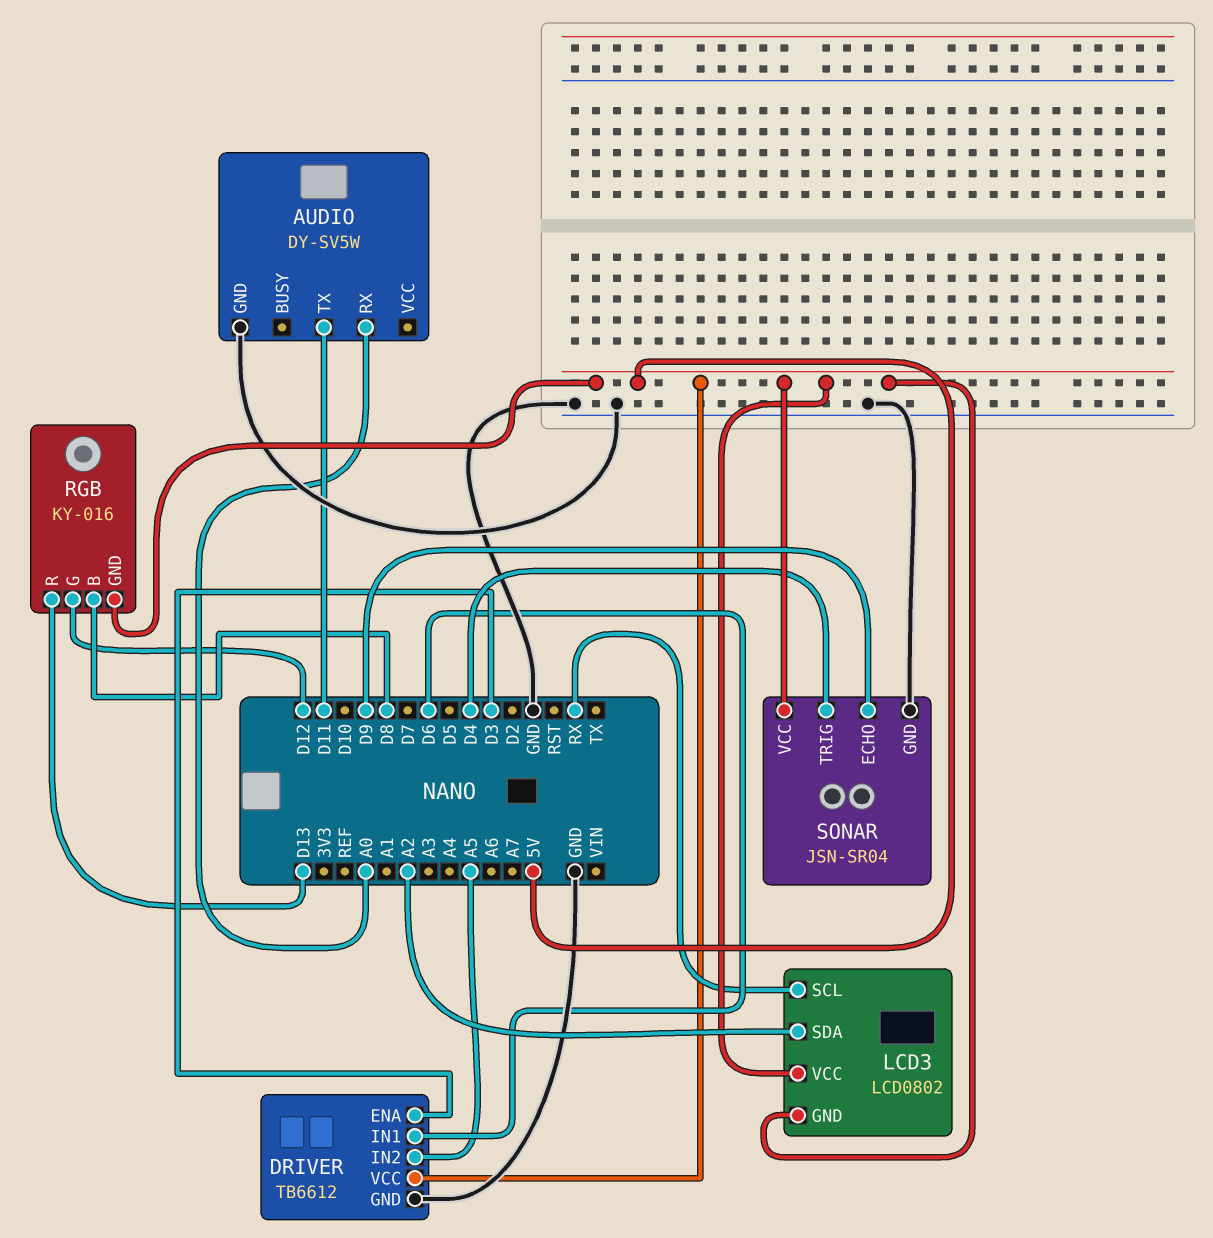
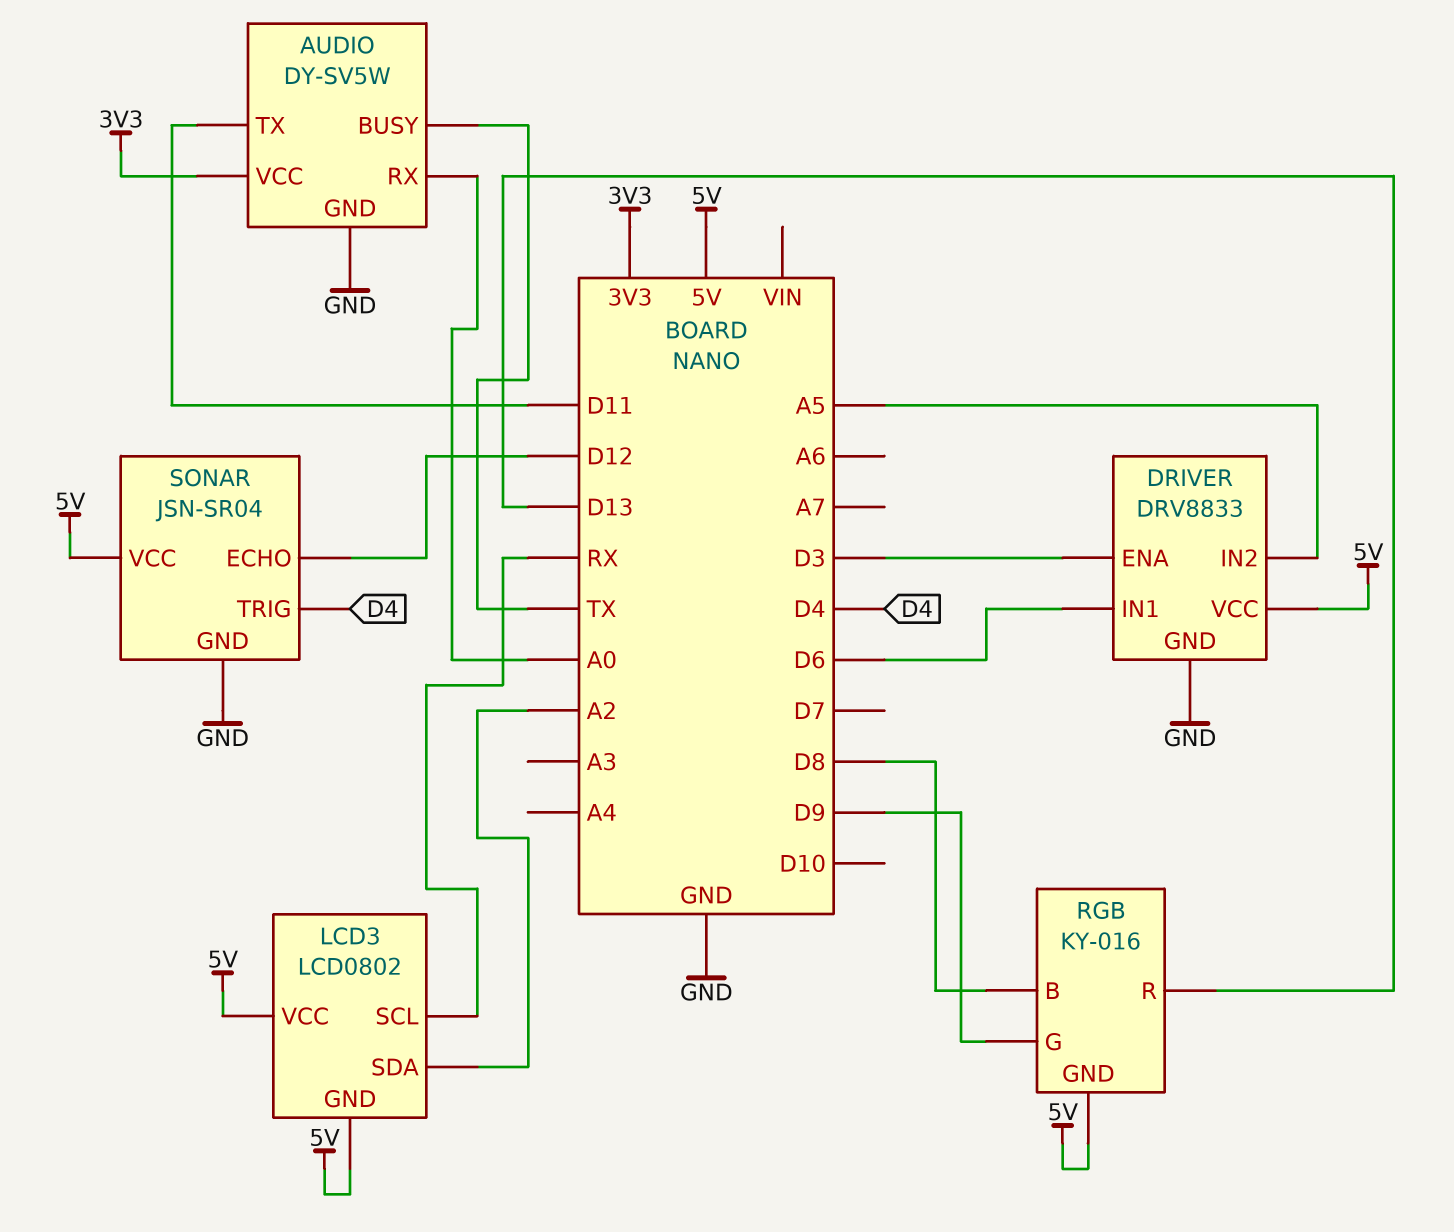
AUDIO pin BUSY: none -> TX
AUDIO pin VCC: none -> 3V3
DRIVER: TB6612 -> DRV8833
RGB pin G: D12 -> D9
SONAR pin ECHO: D9 -> D12

